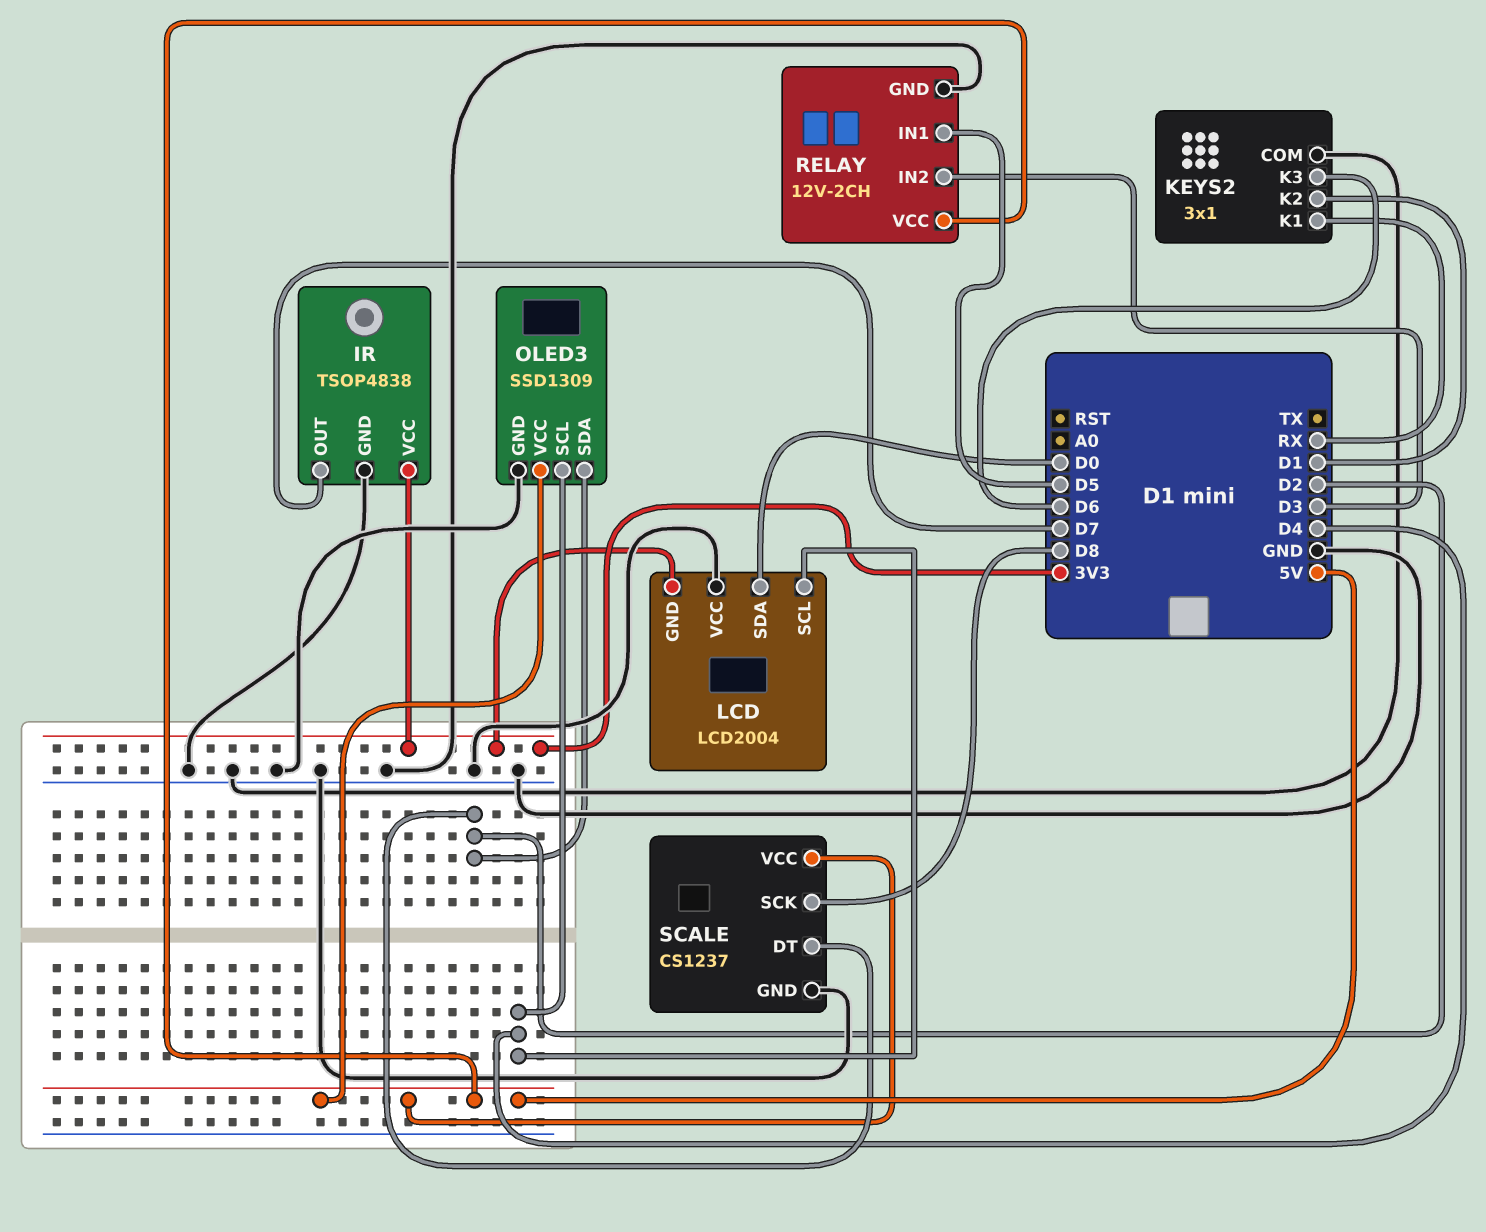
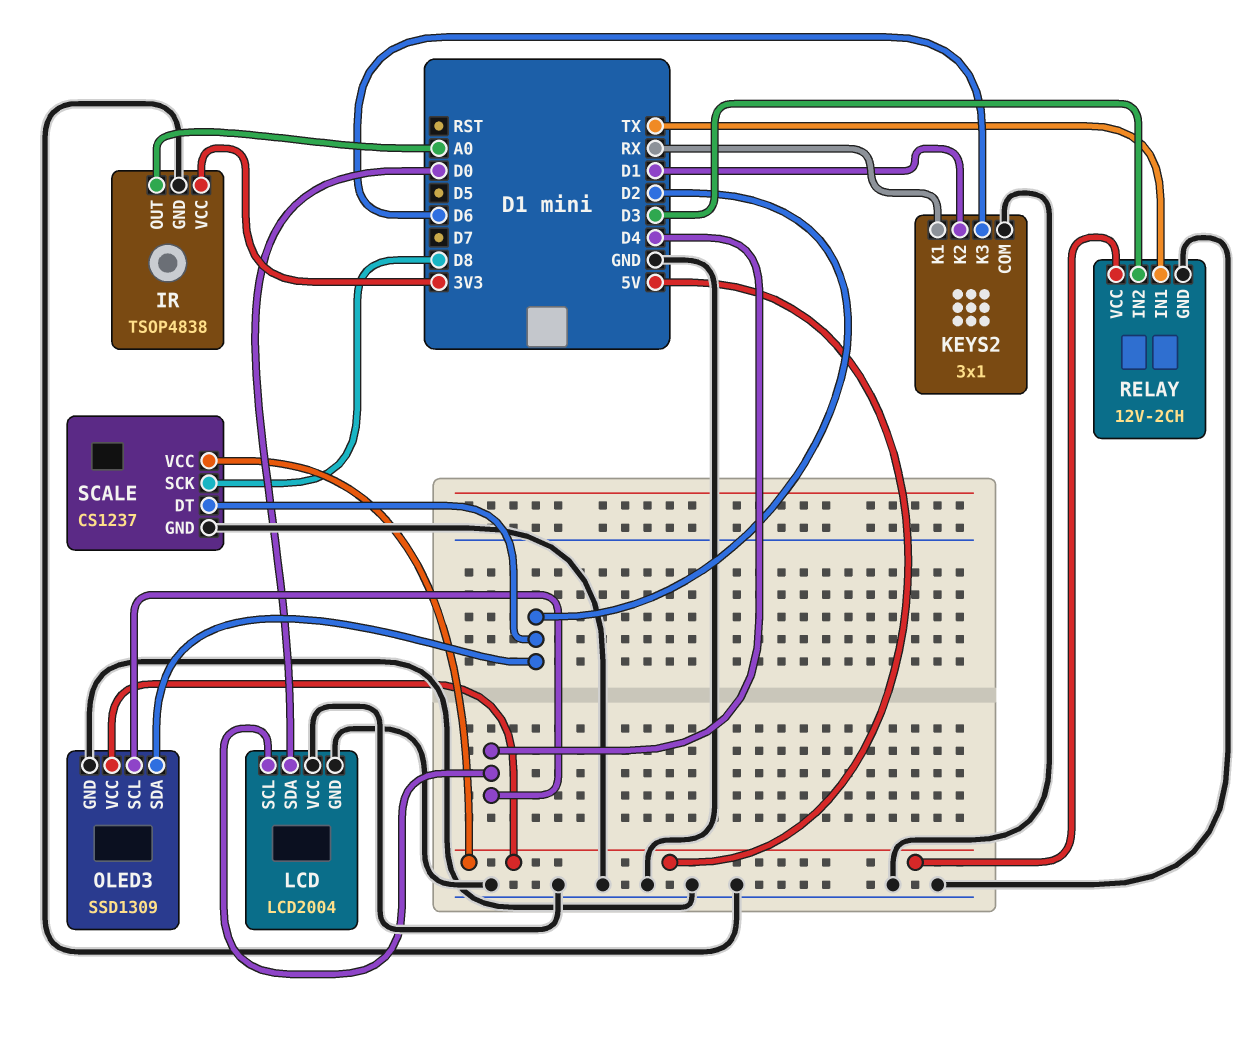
IR pin OUT: D7 -> A0
LCD pin GND: 3V3 -> GND
RELAY pin IN1: D5 -> TX

